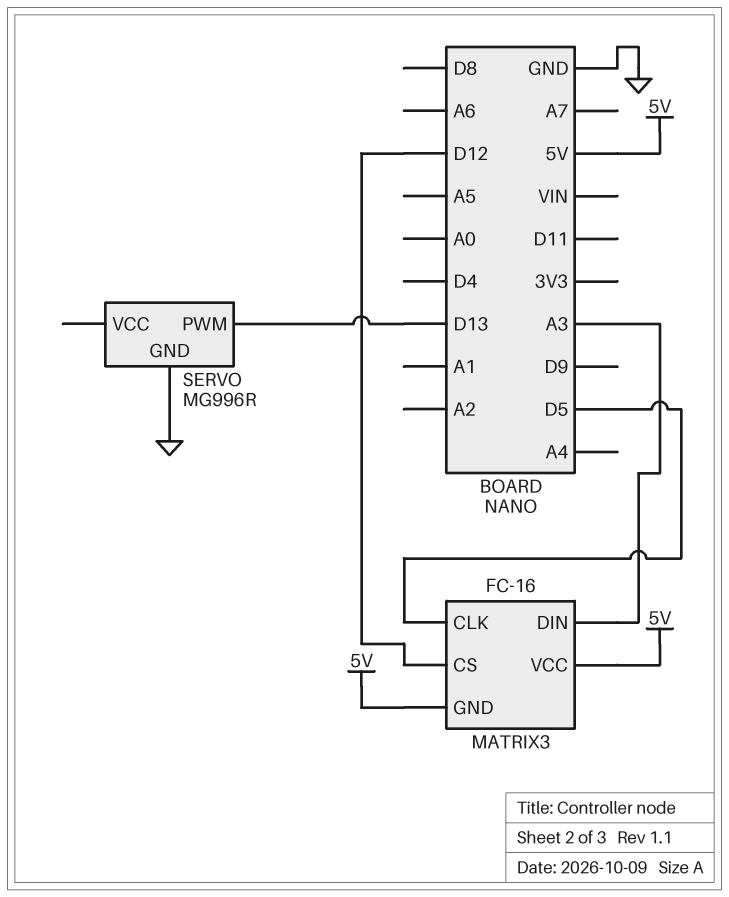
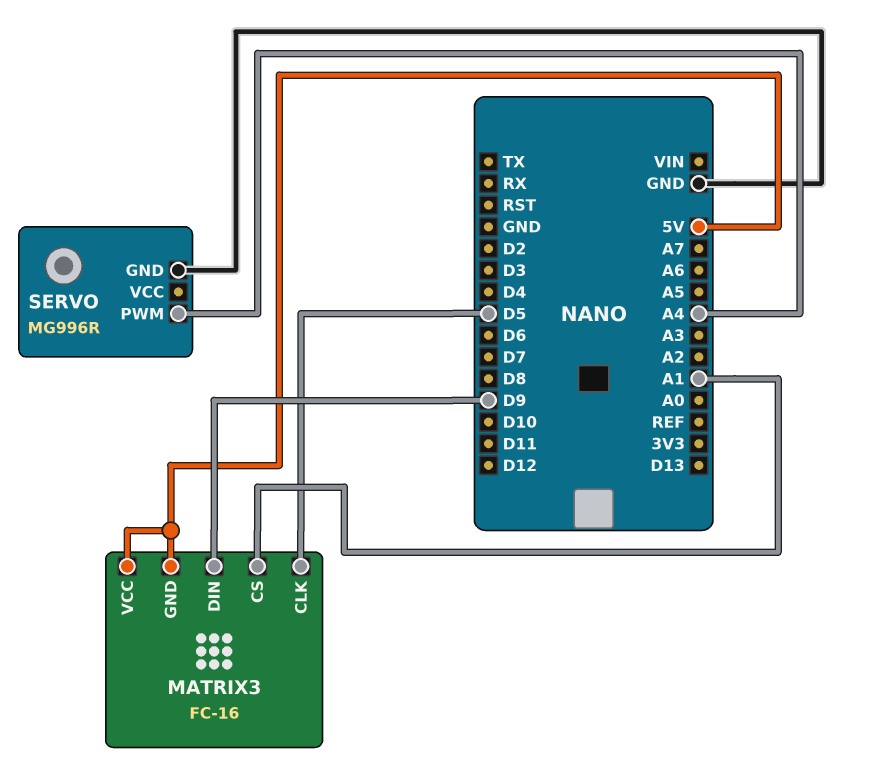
MATRIX3 pin CS: D12 -> A1
MATRIX3 pin DIN: A3 -> D9
SERVO pin PWM: D13 -> A4

